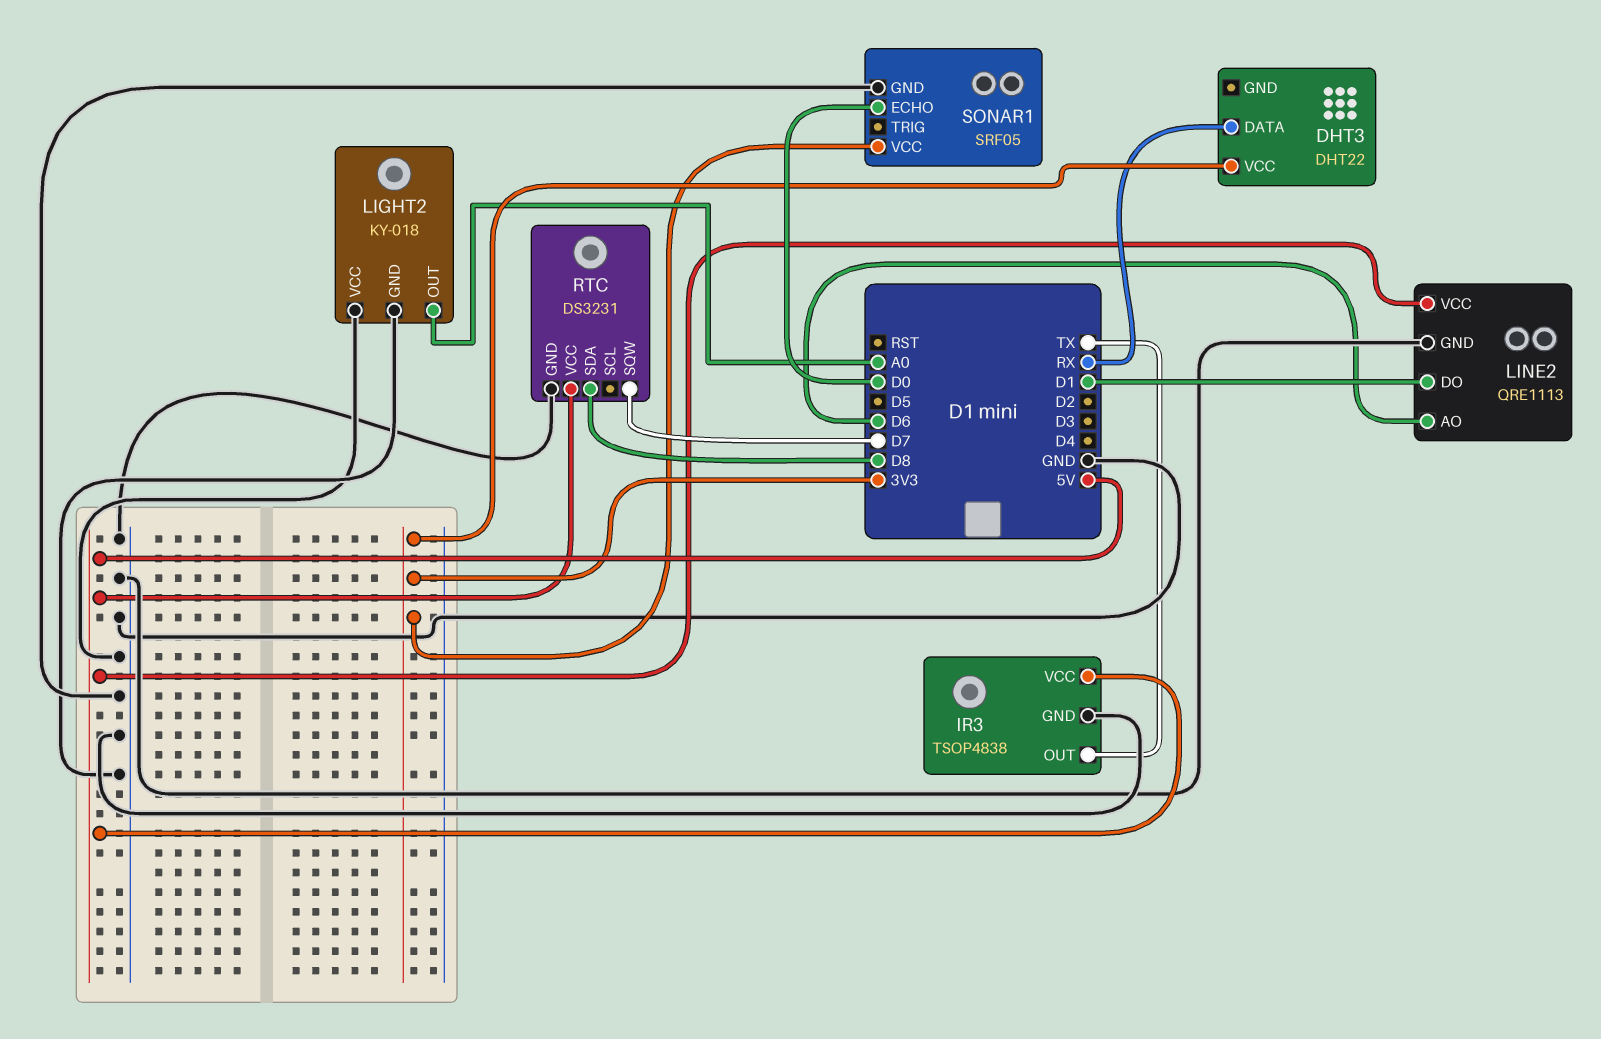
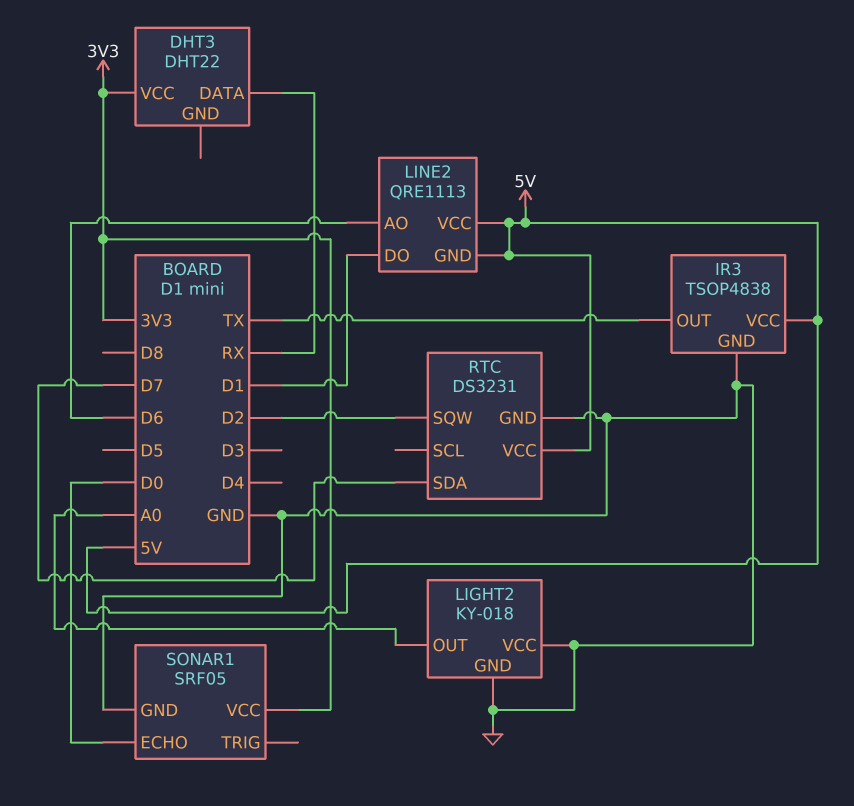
LINE2 pin GND: GND -> 5V
RTC pin SDA: D8 -> D7
RTC pin SQW: D7 -> D2

